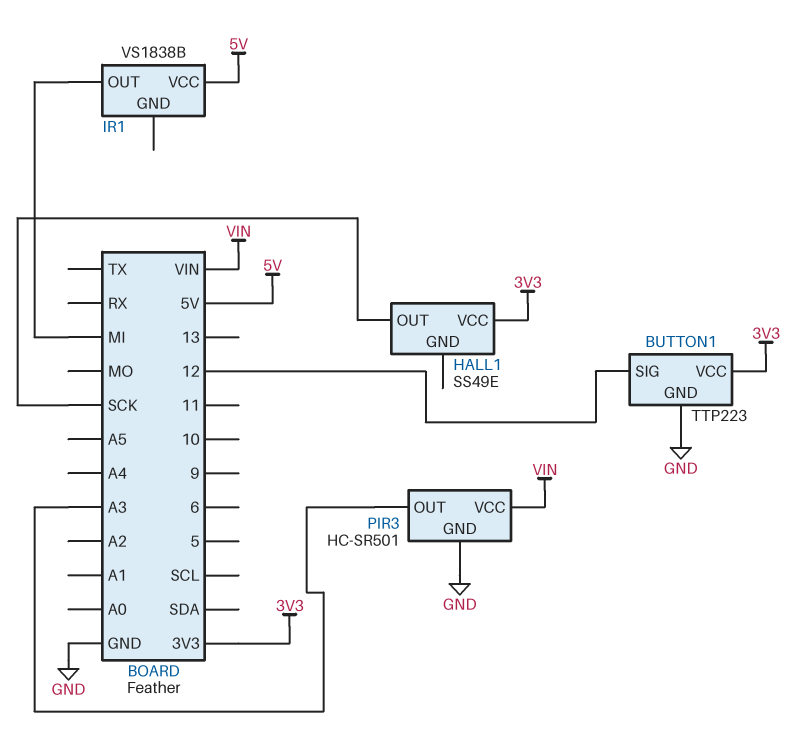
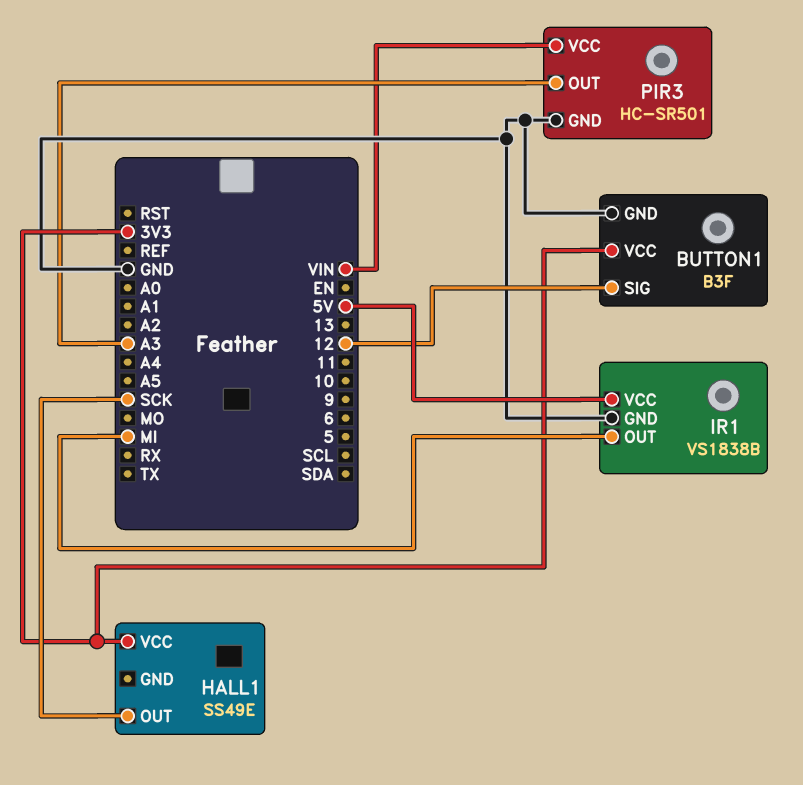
BUTTON1: TTP223 -> B3F
IR1 pin GND: none -> GND

